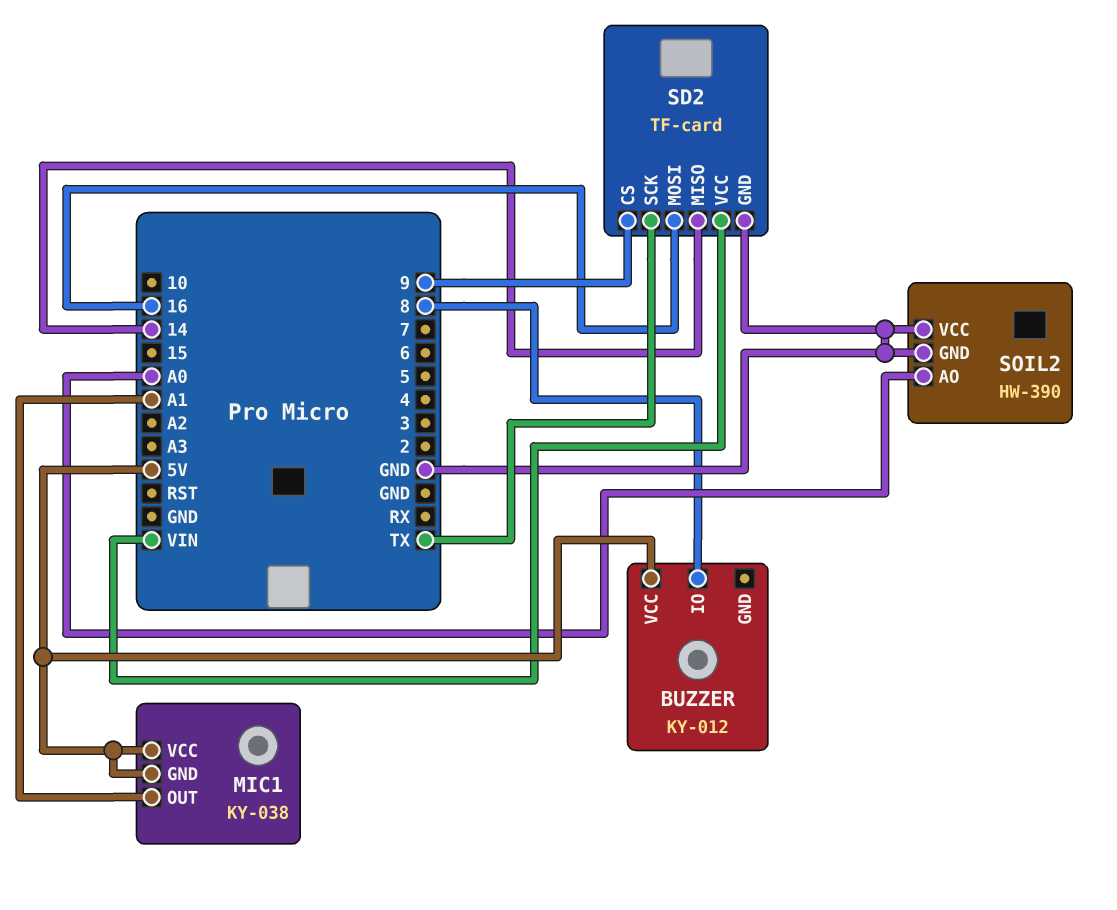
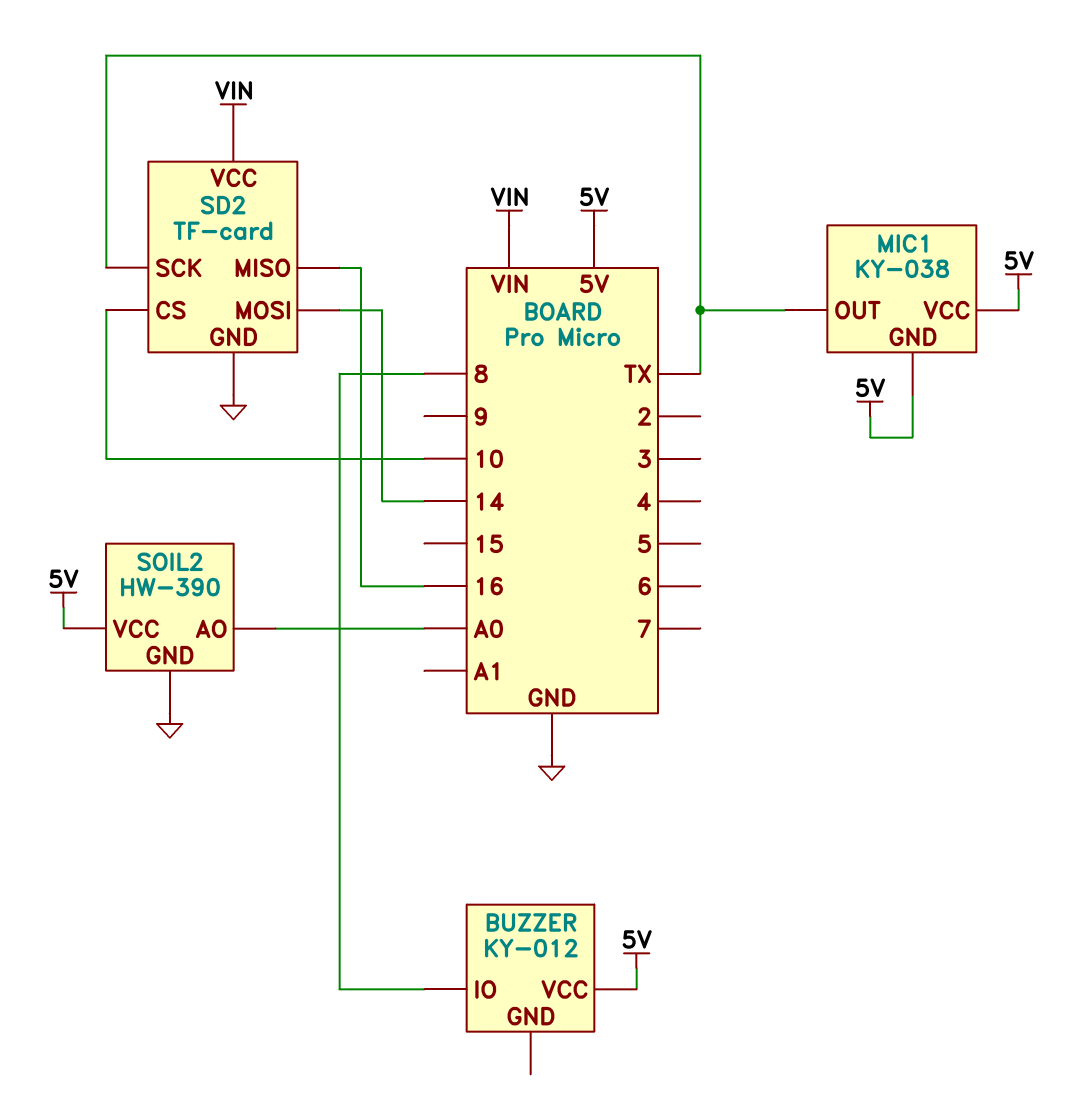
MIC1 pin OUT: A1 -> TX
SD2 pin CS: 9 -> 10
SD2 pin MISO: 14 -> 16
SD2 pin MOSI: 16 -> 14
SOIL2 pin VCC: GND -> 5V

